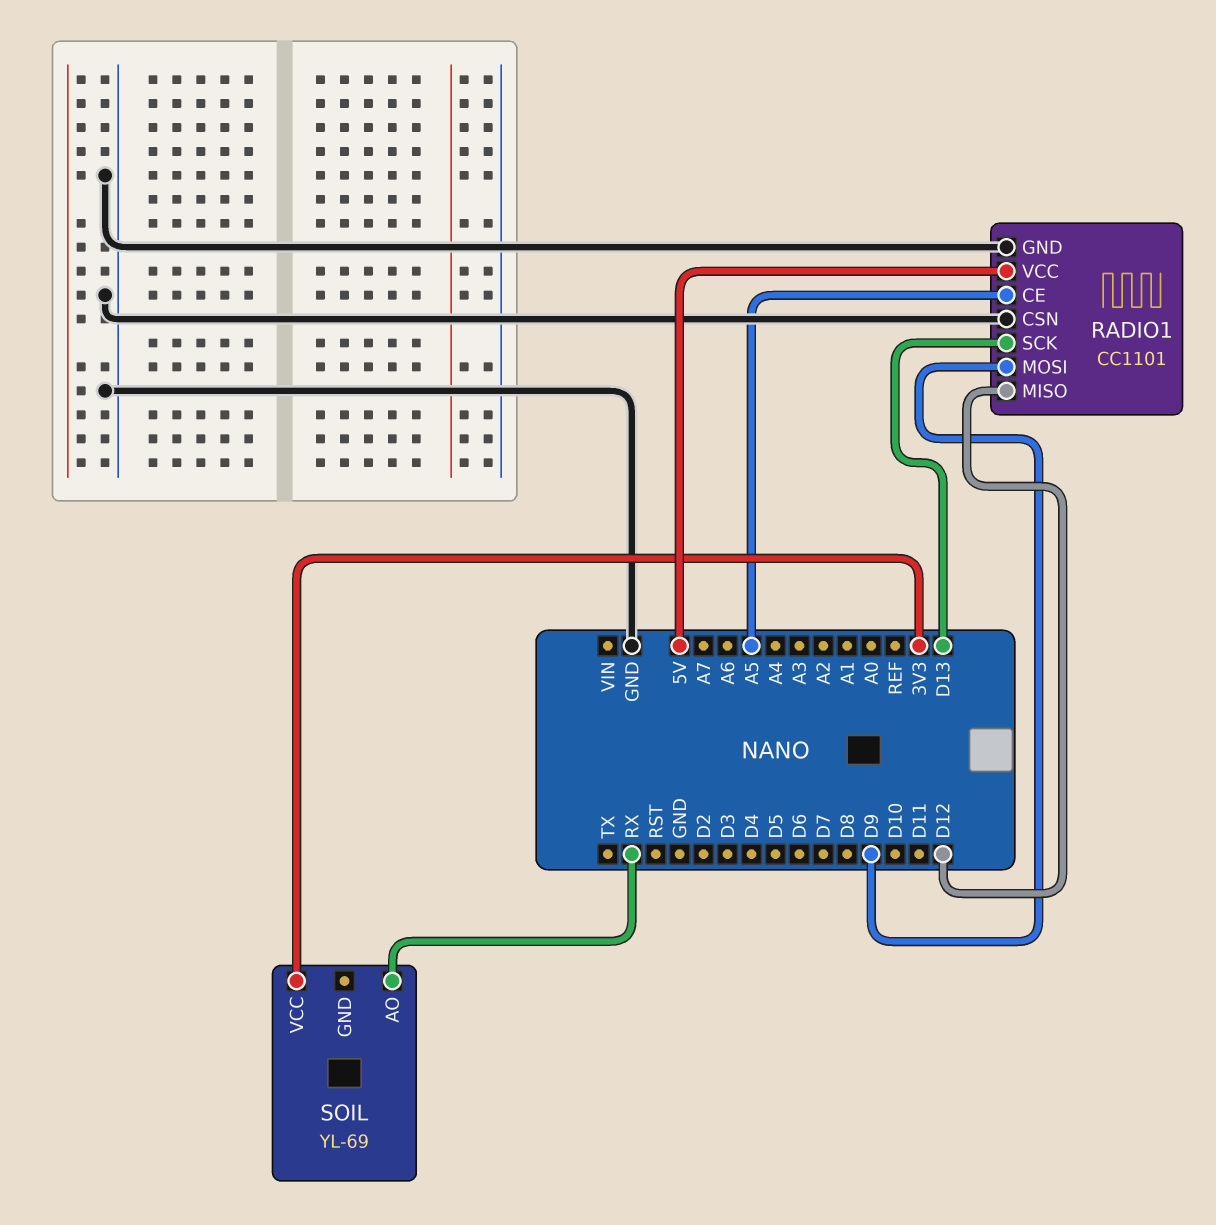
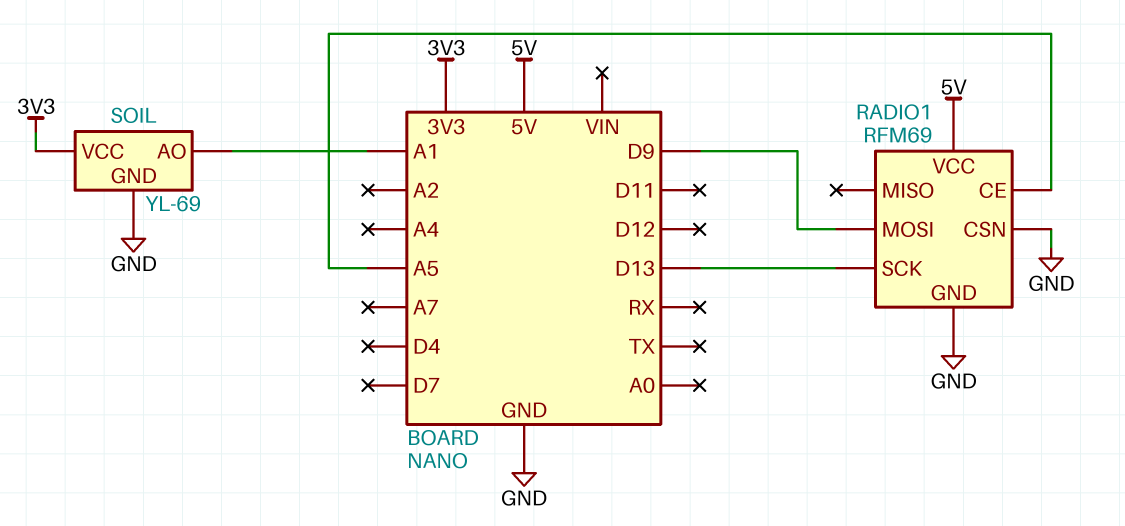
RADIO1: CC1101 -> RFM69
RADIO1 pin MISO: D12 -> none
SOIL pin AO: RX -> A1
SOIL pin GND: none -> GND

